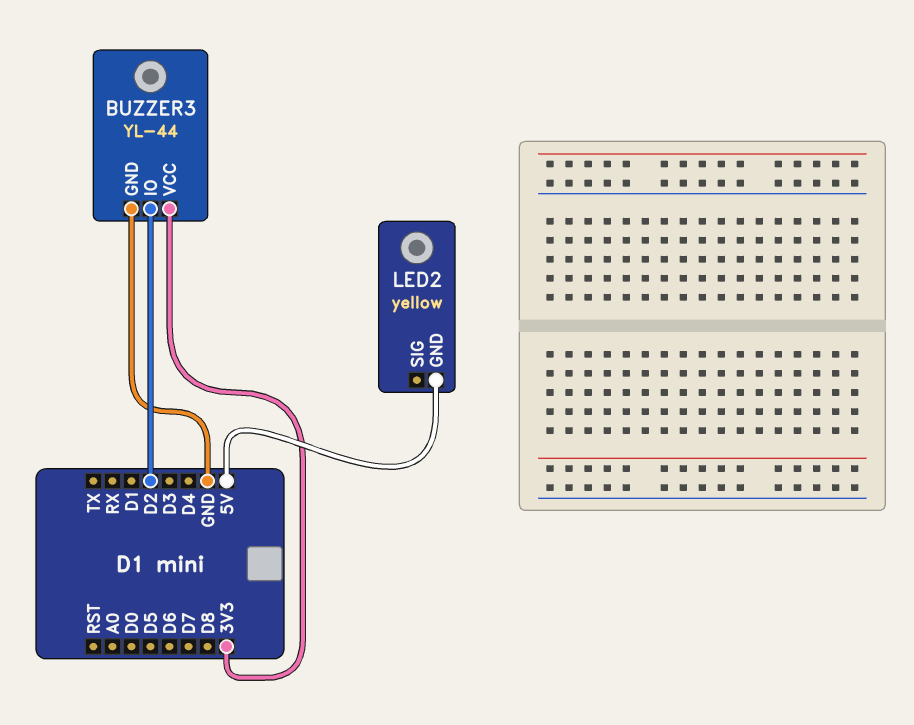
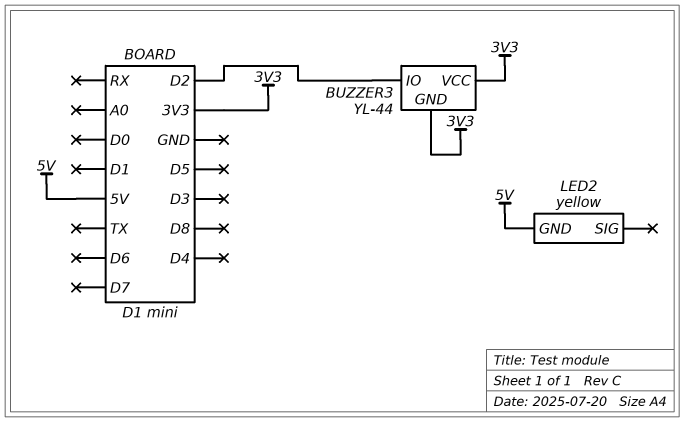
BUZZER3 pin GND: GND -> 3V3

